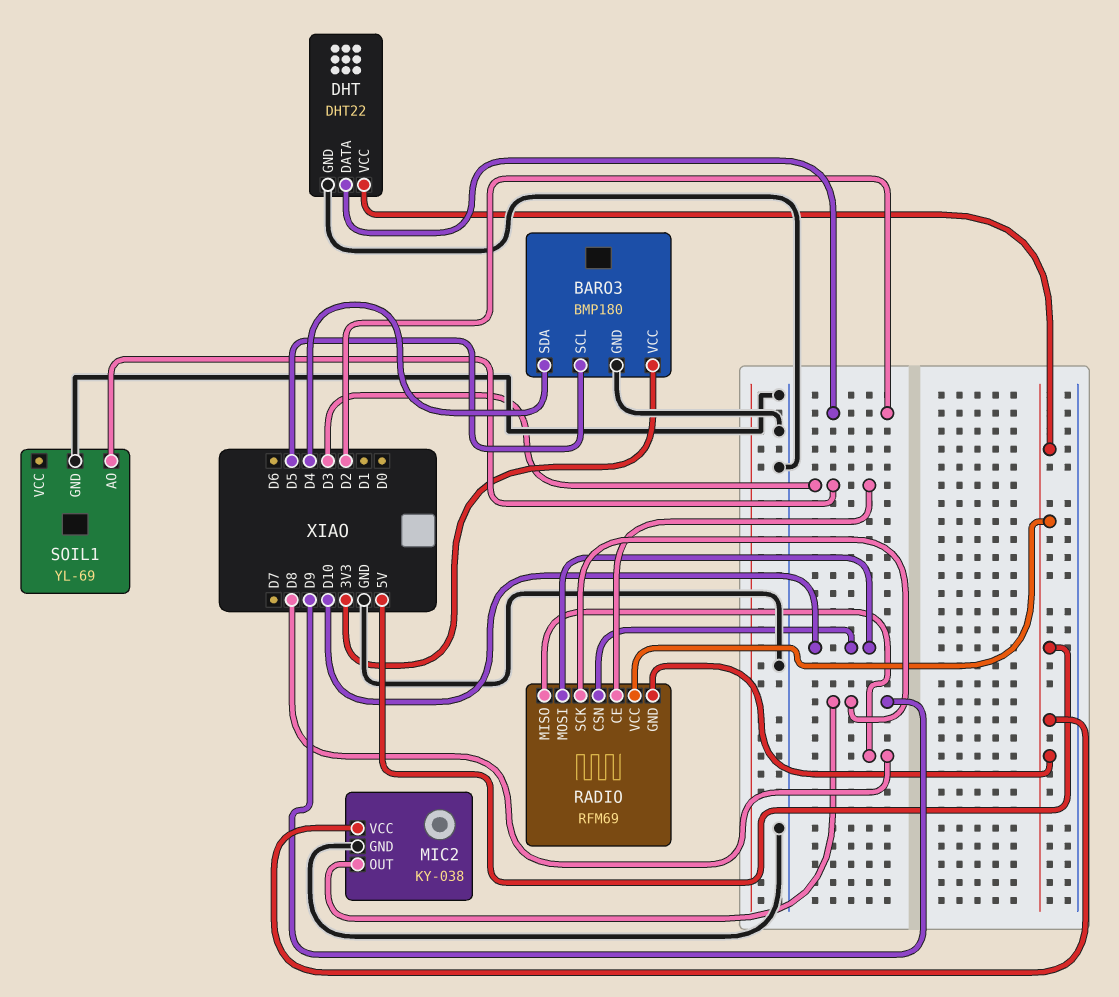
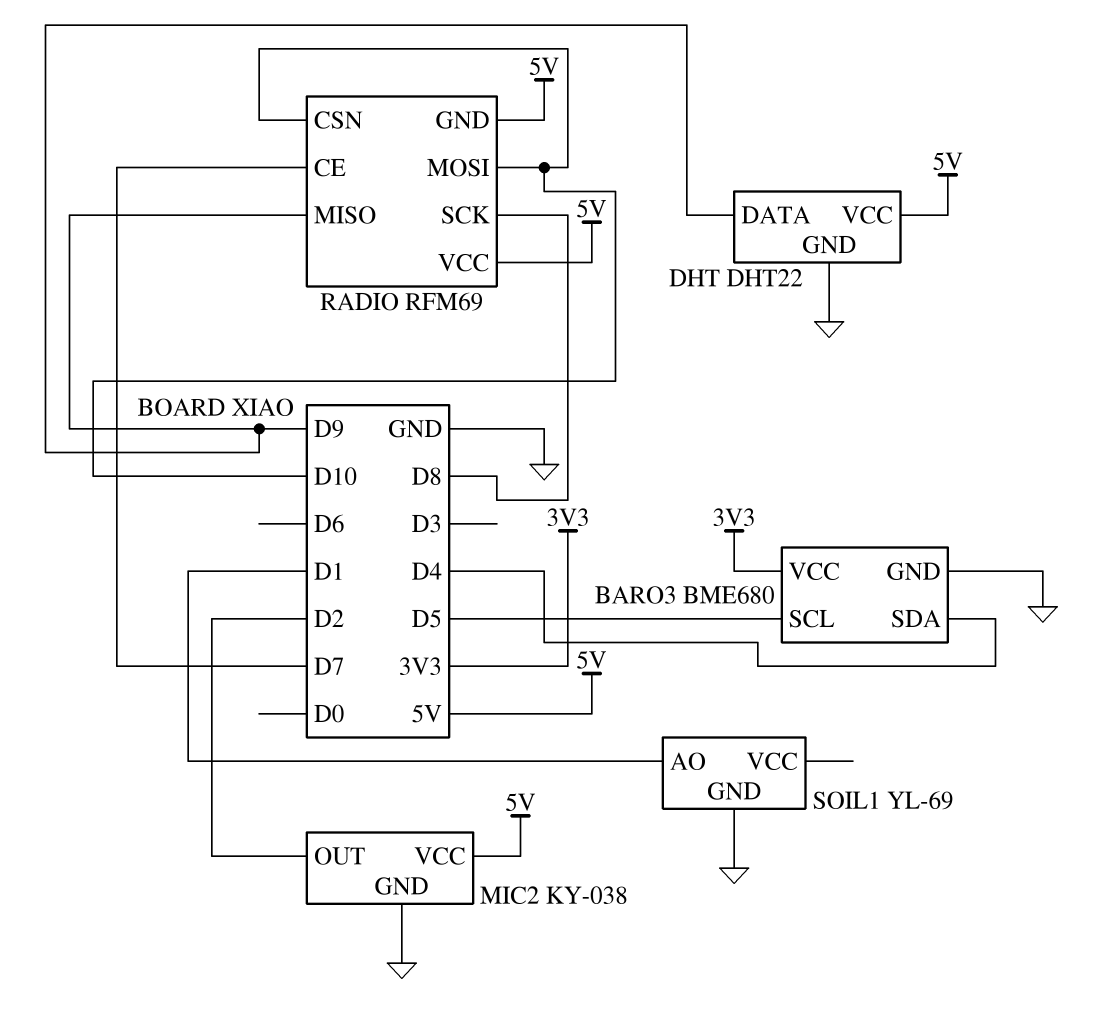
BARO3: BMP180 -> BME680
DHT pin DATA: D2 -> D9
MIC2 pin OUT: D9 -> D2
RADIO pin CE: D3 -> D7
RADIO pin MISO: D8 -> D9
RADIO pin SCK: D9 -> D8
SOIL1 pin AO: D3 -> D1

